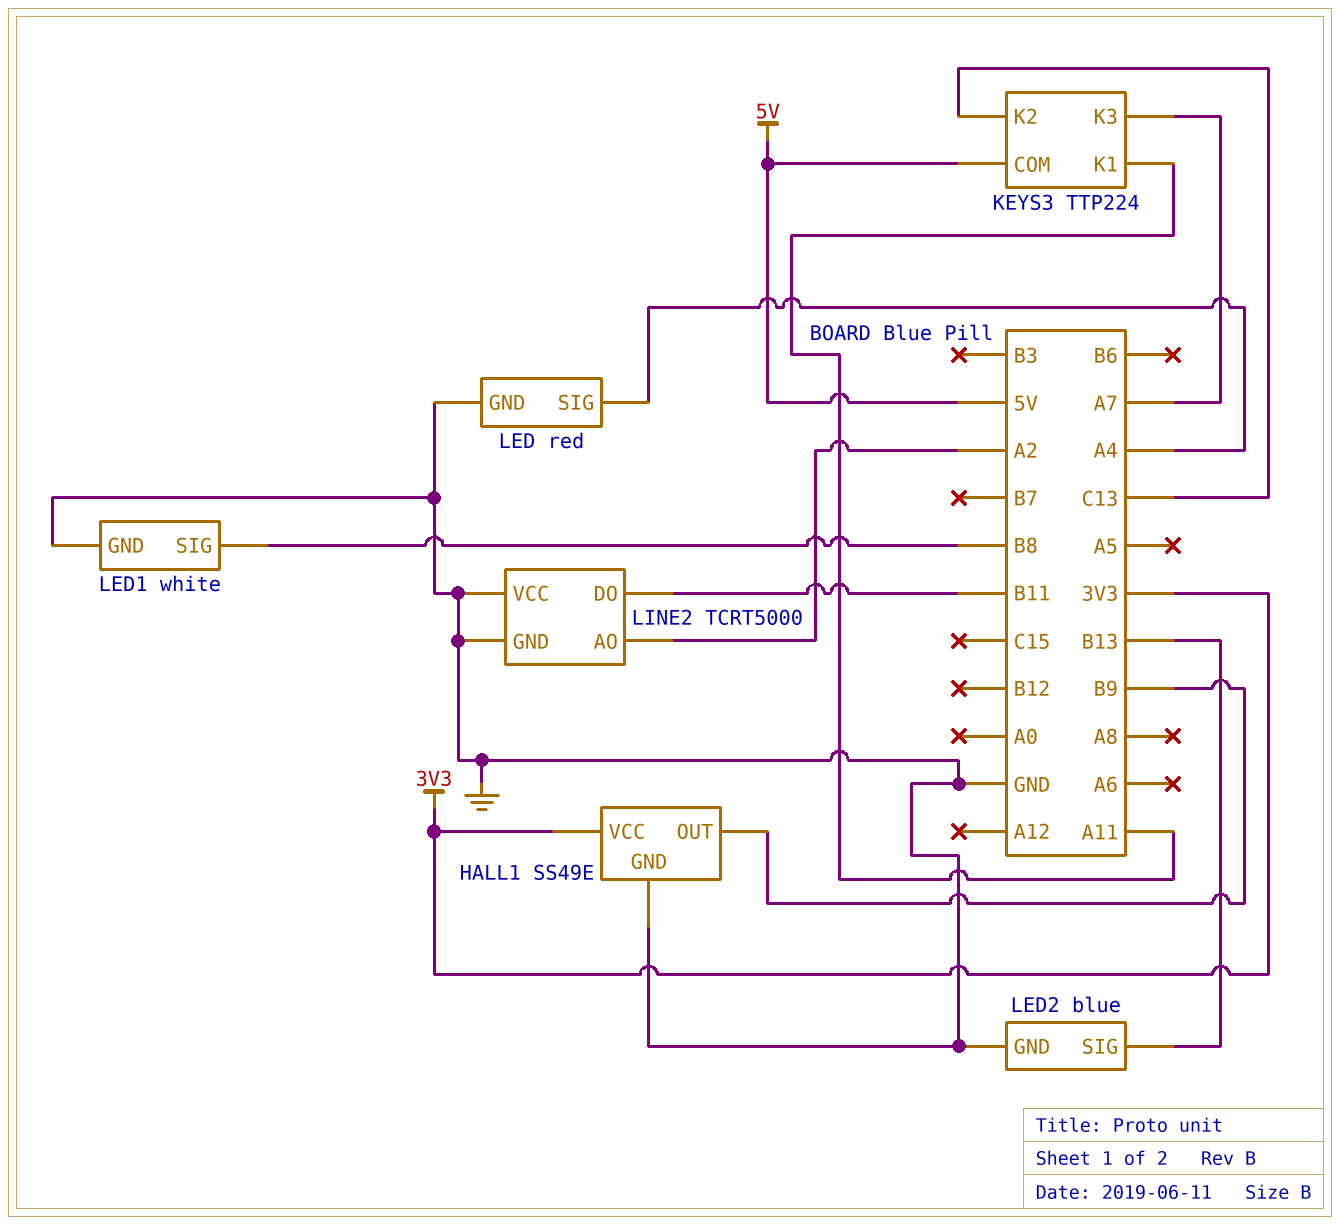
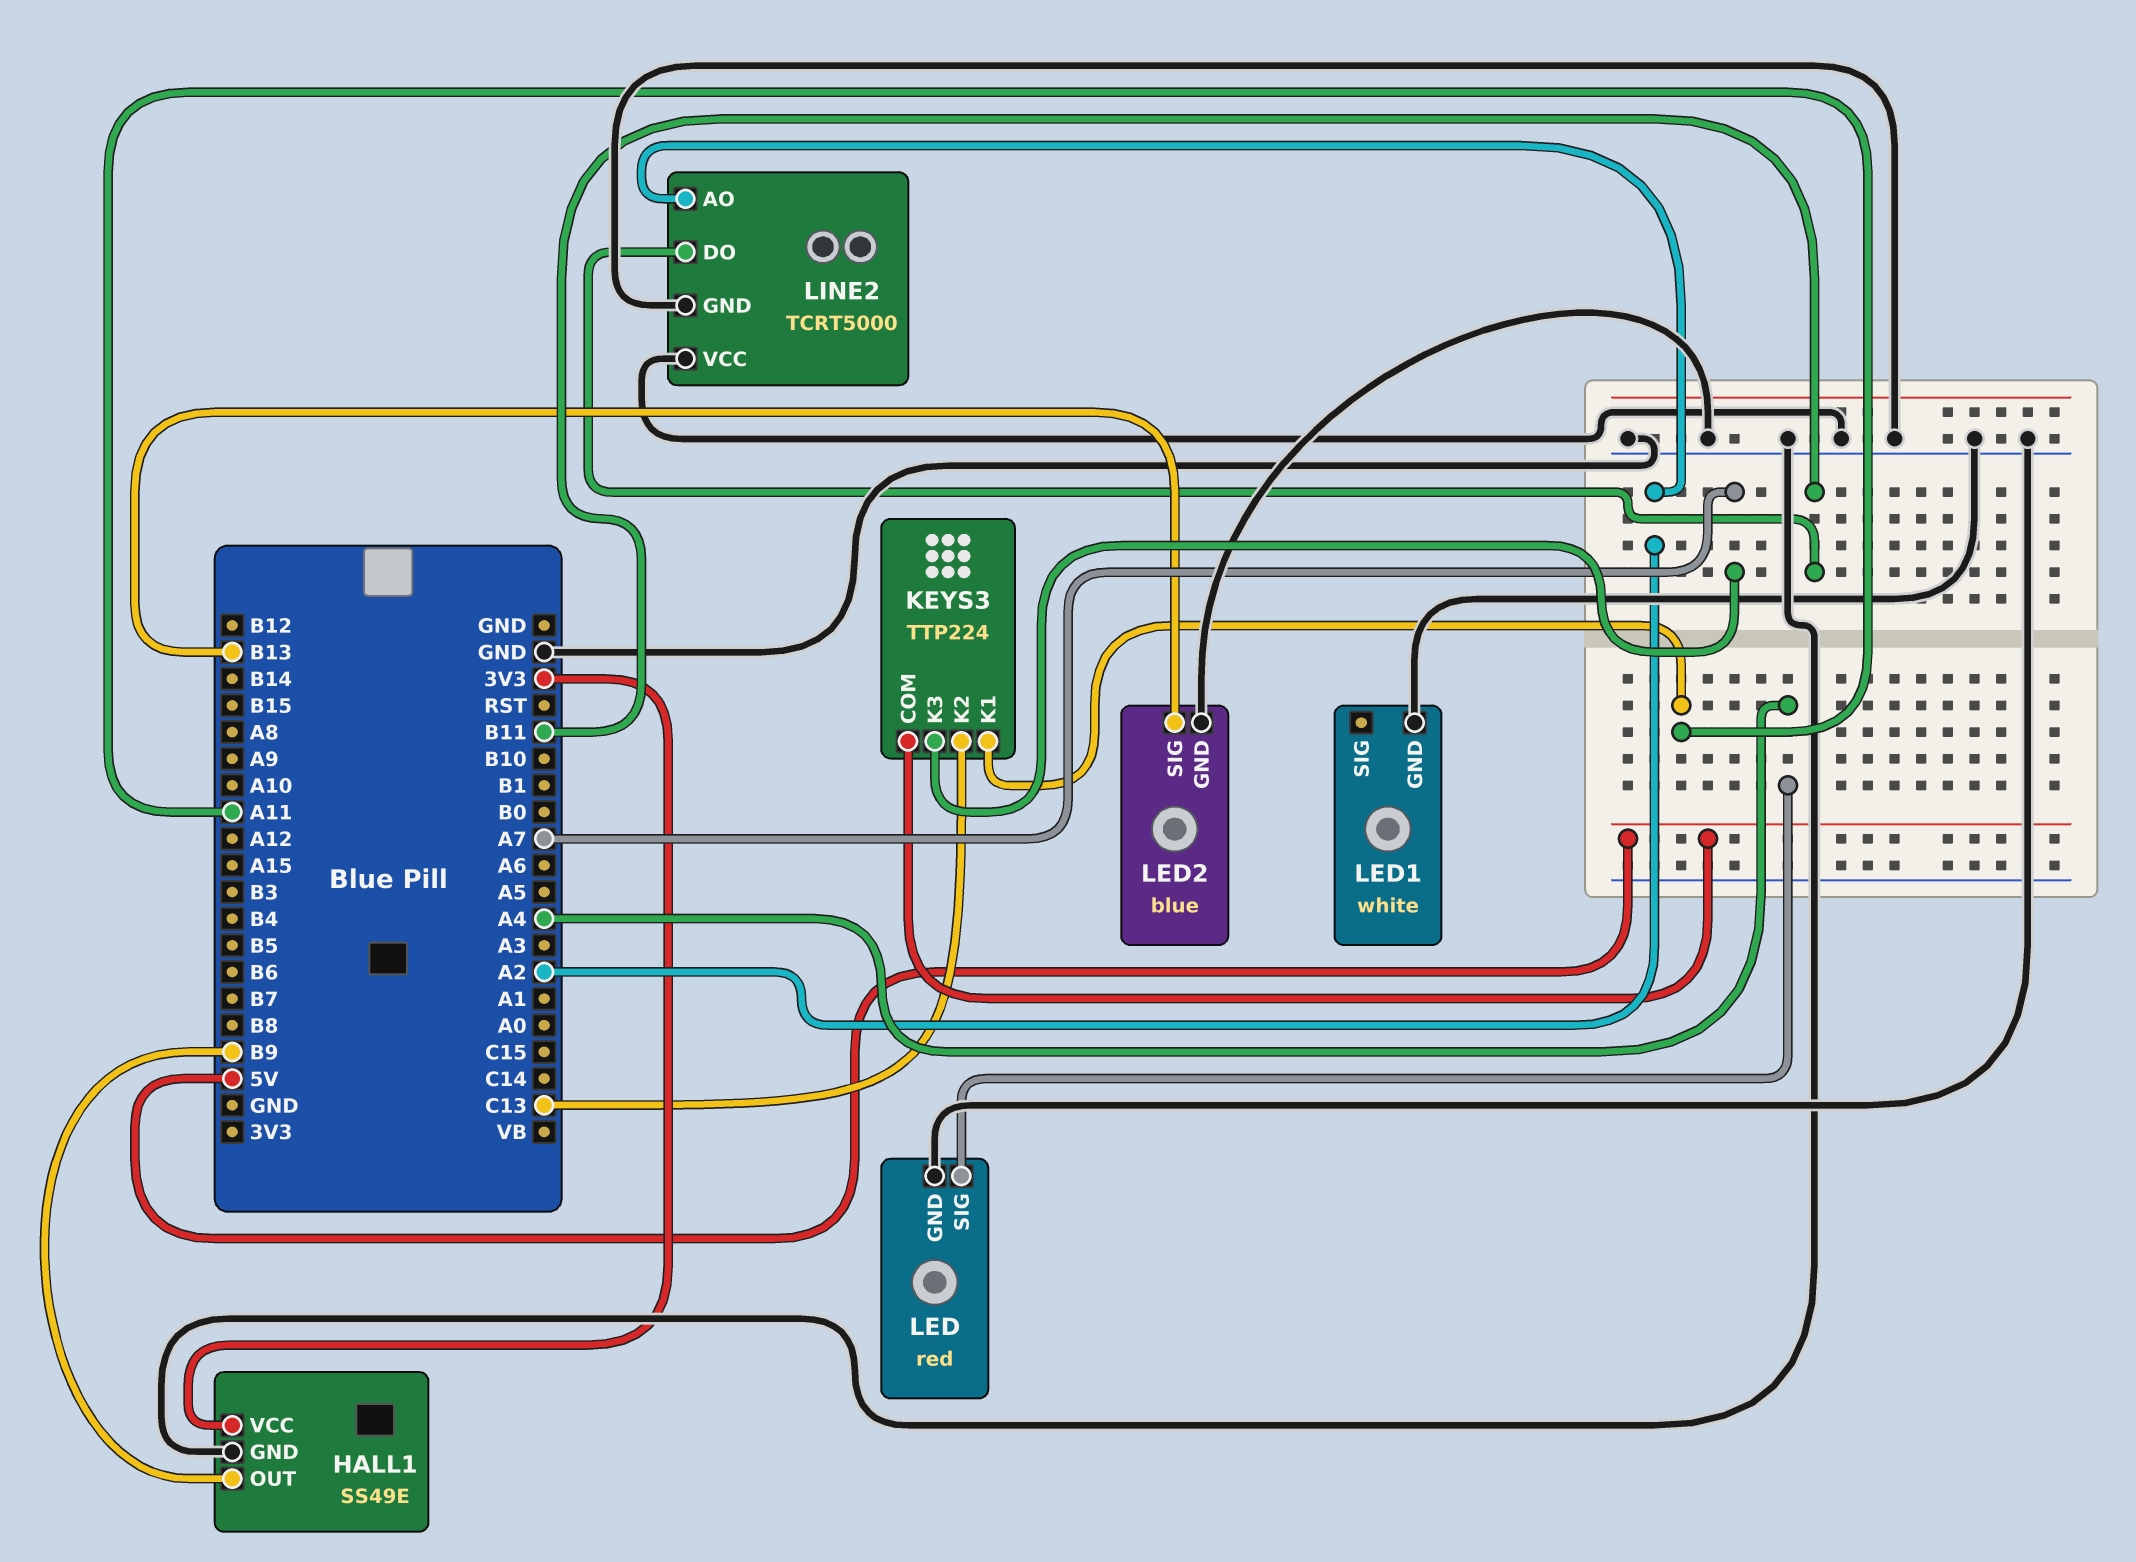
LED1 pin SIG: B8 -> none

